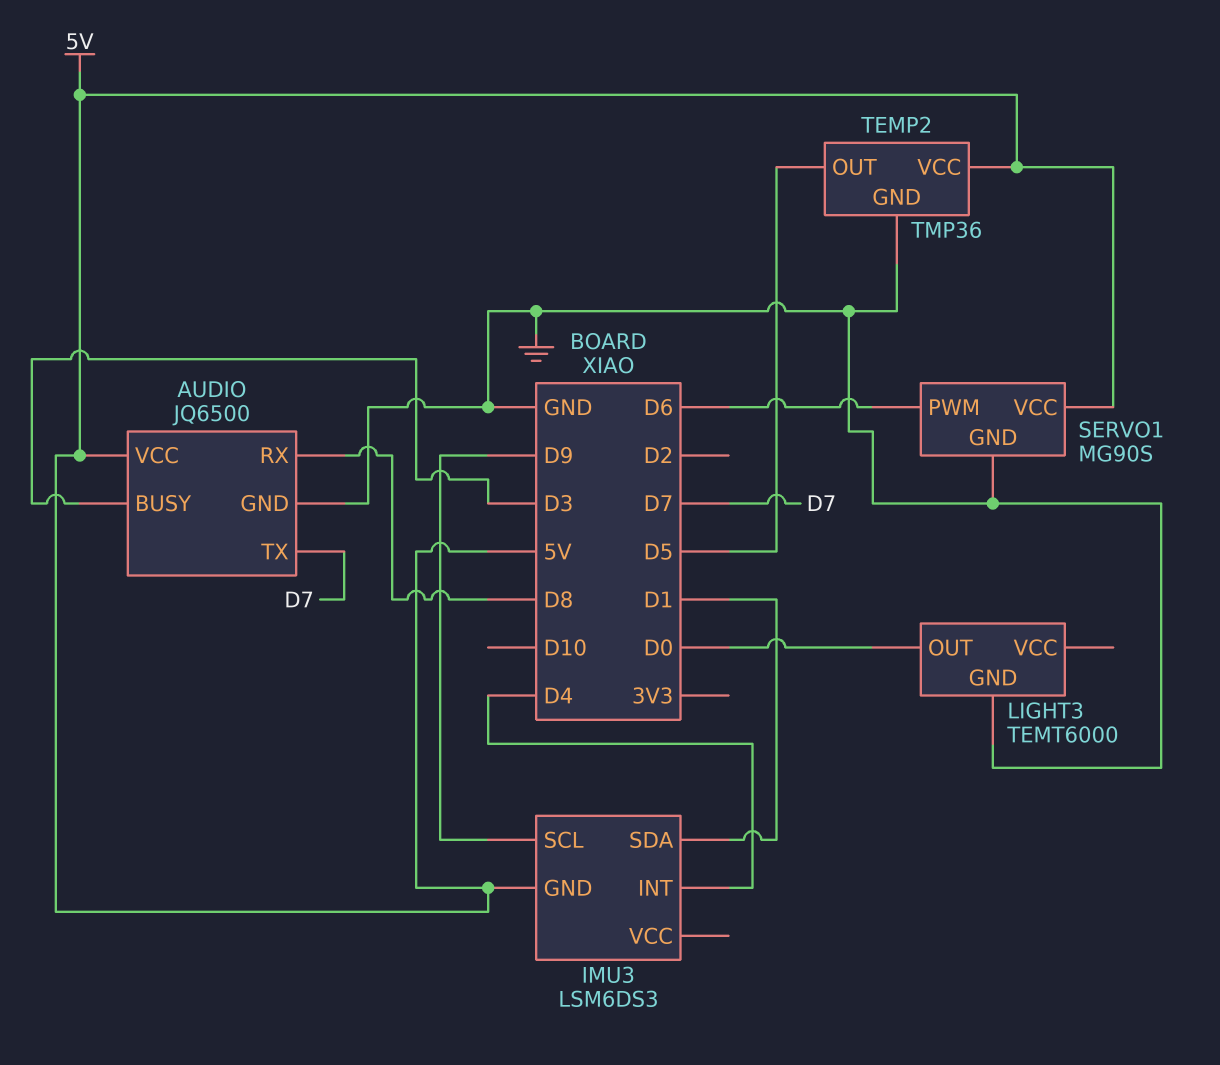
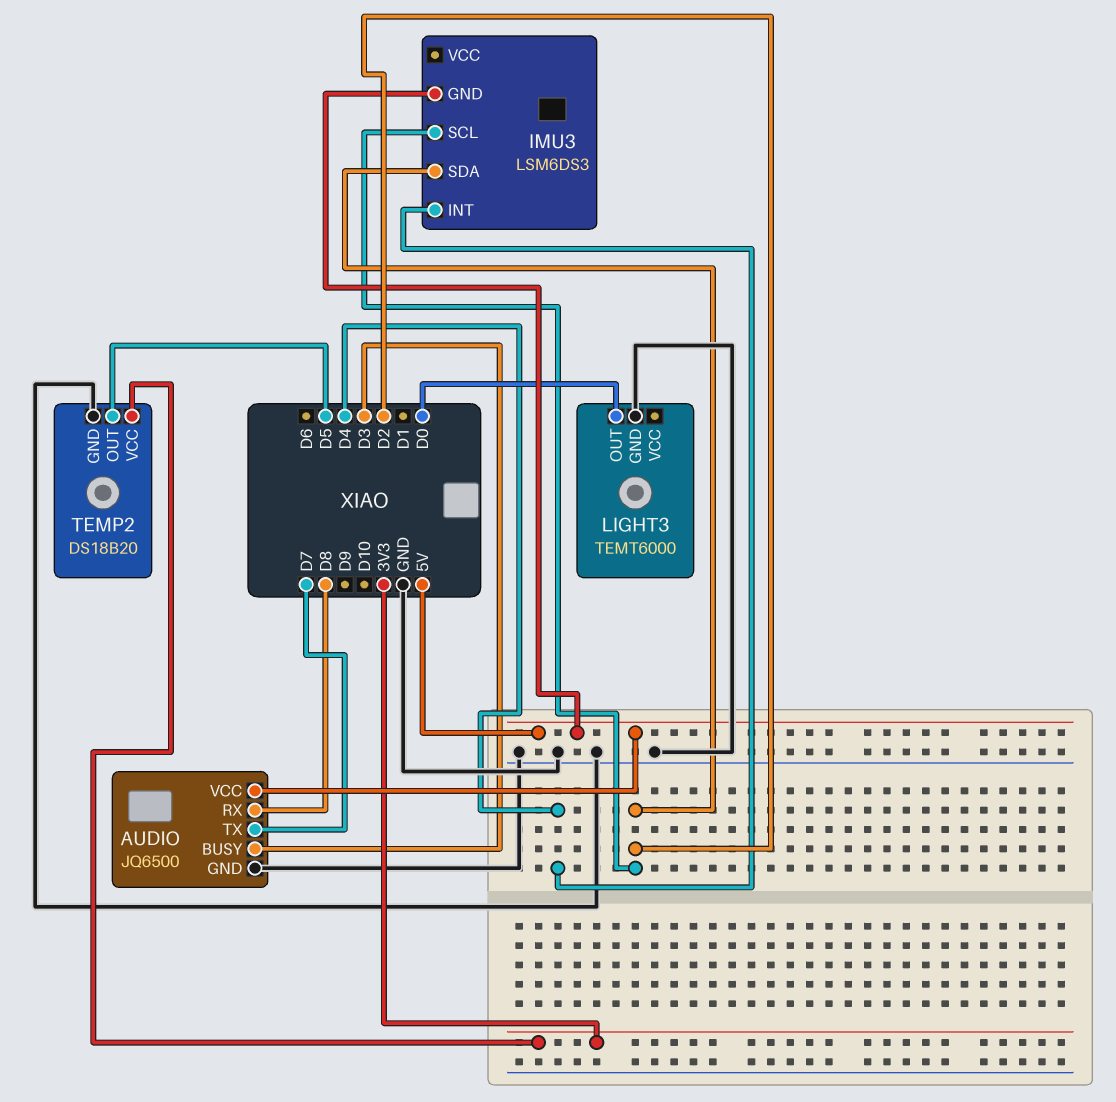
IMU3 pin SCL: D9 -> D2
IMU3 pin SDA: D1 -> D2
SERVO1: MG90S -> none
SERVO1 pin GND: GND -> none
SERVO1 pin PWM: D6 -> none
SERVO1 pin VCC: 5V -> none
TEMP2: TMP36 -> DS18B20
TEMP2 pin VCC: 5V -> 3V3

